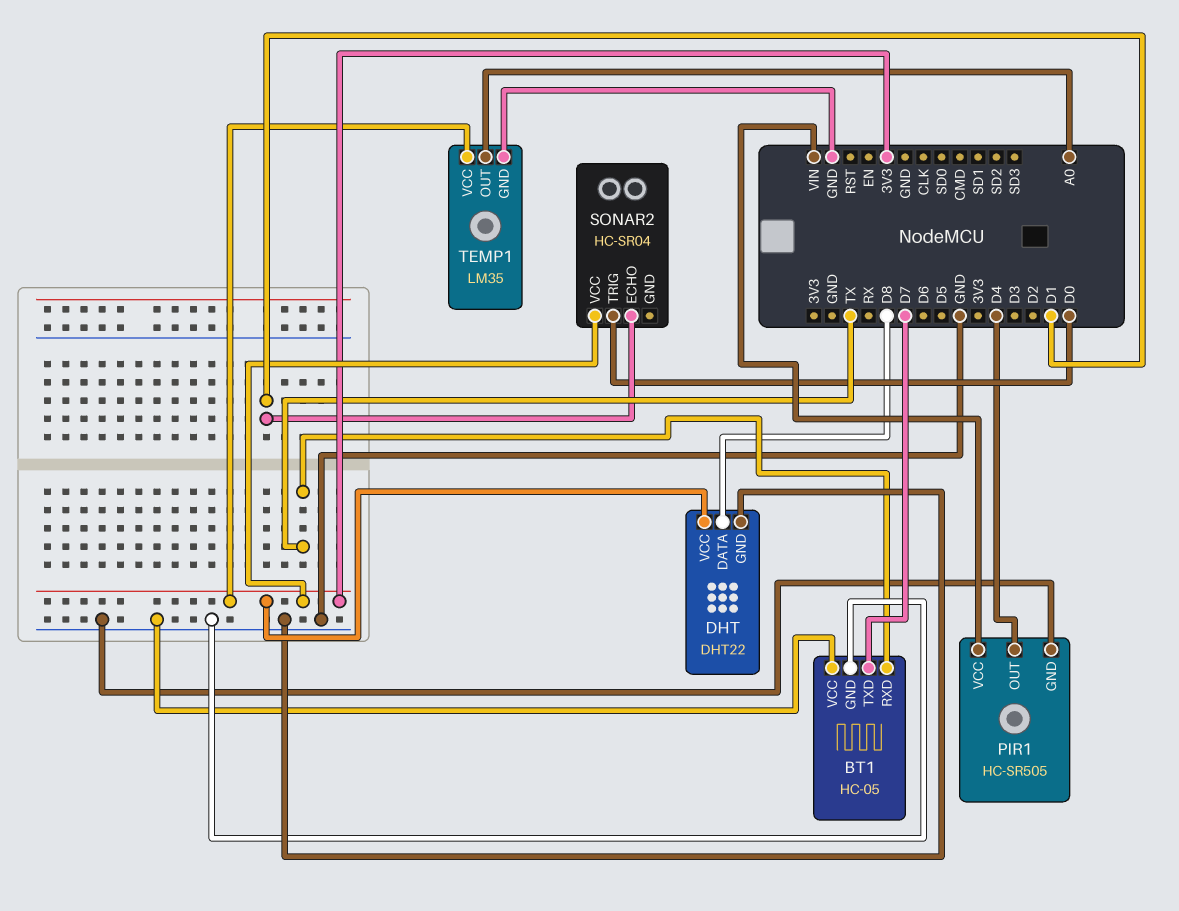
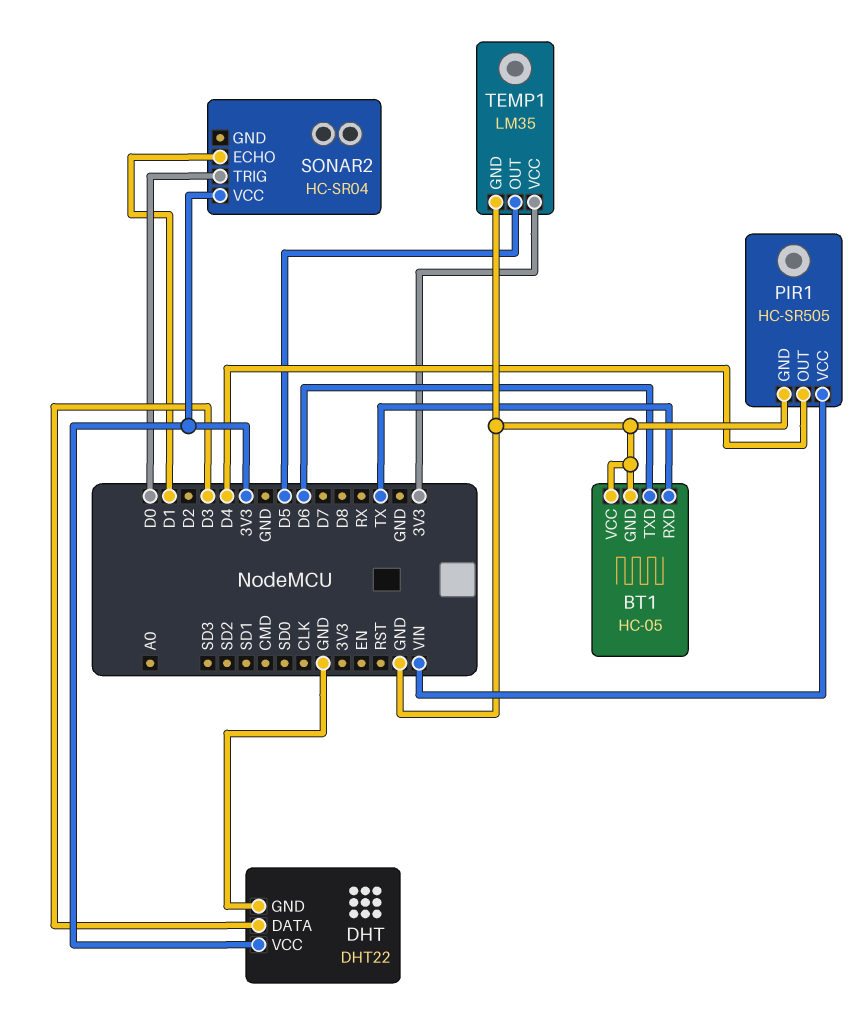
BT1 pin TXD: D7 -> D6
DHT pin DATA: D8 -> D3
TEMP1 pin OUT: A0 -> D5

